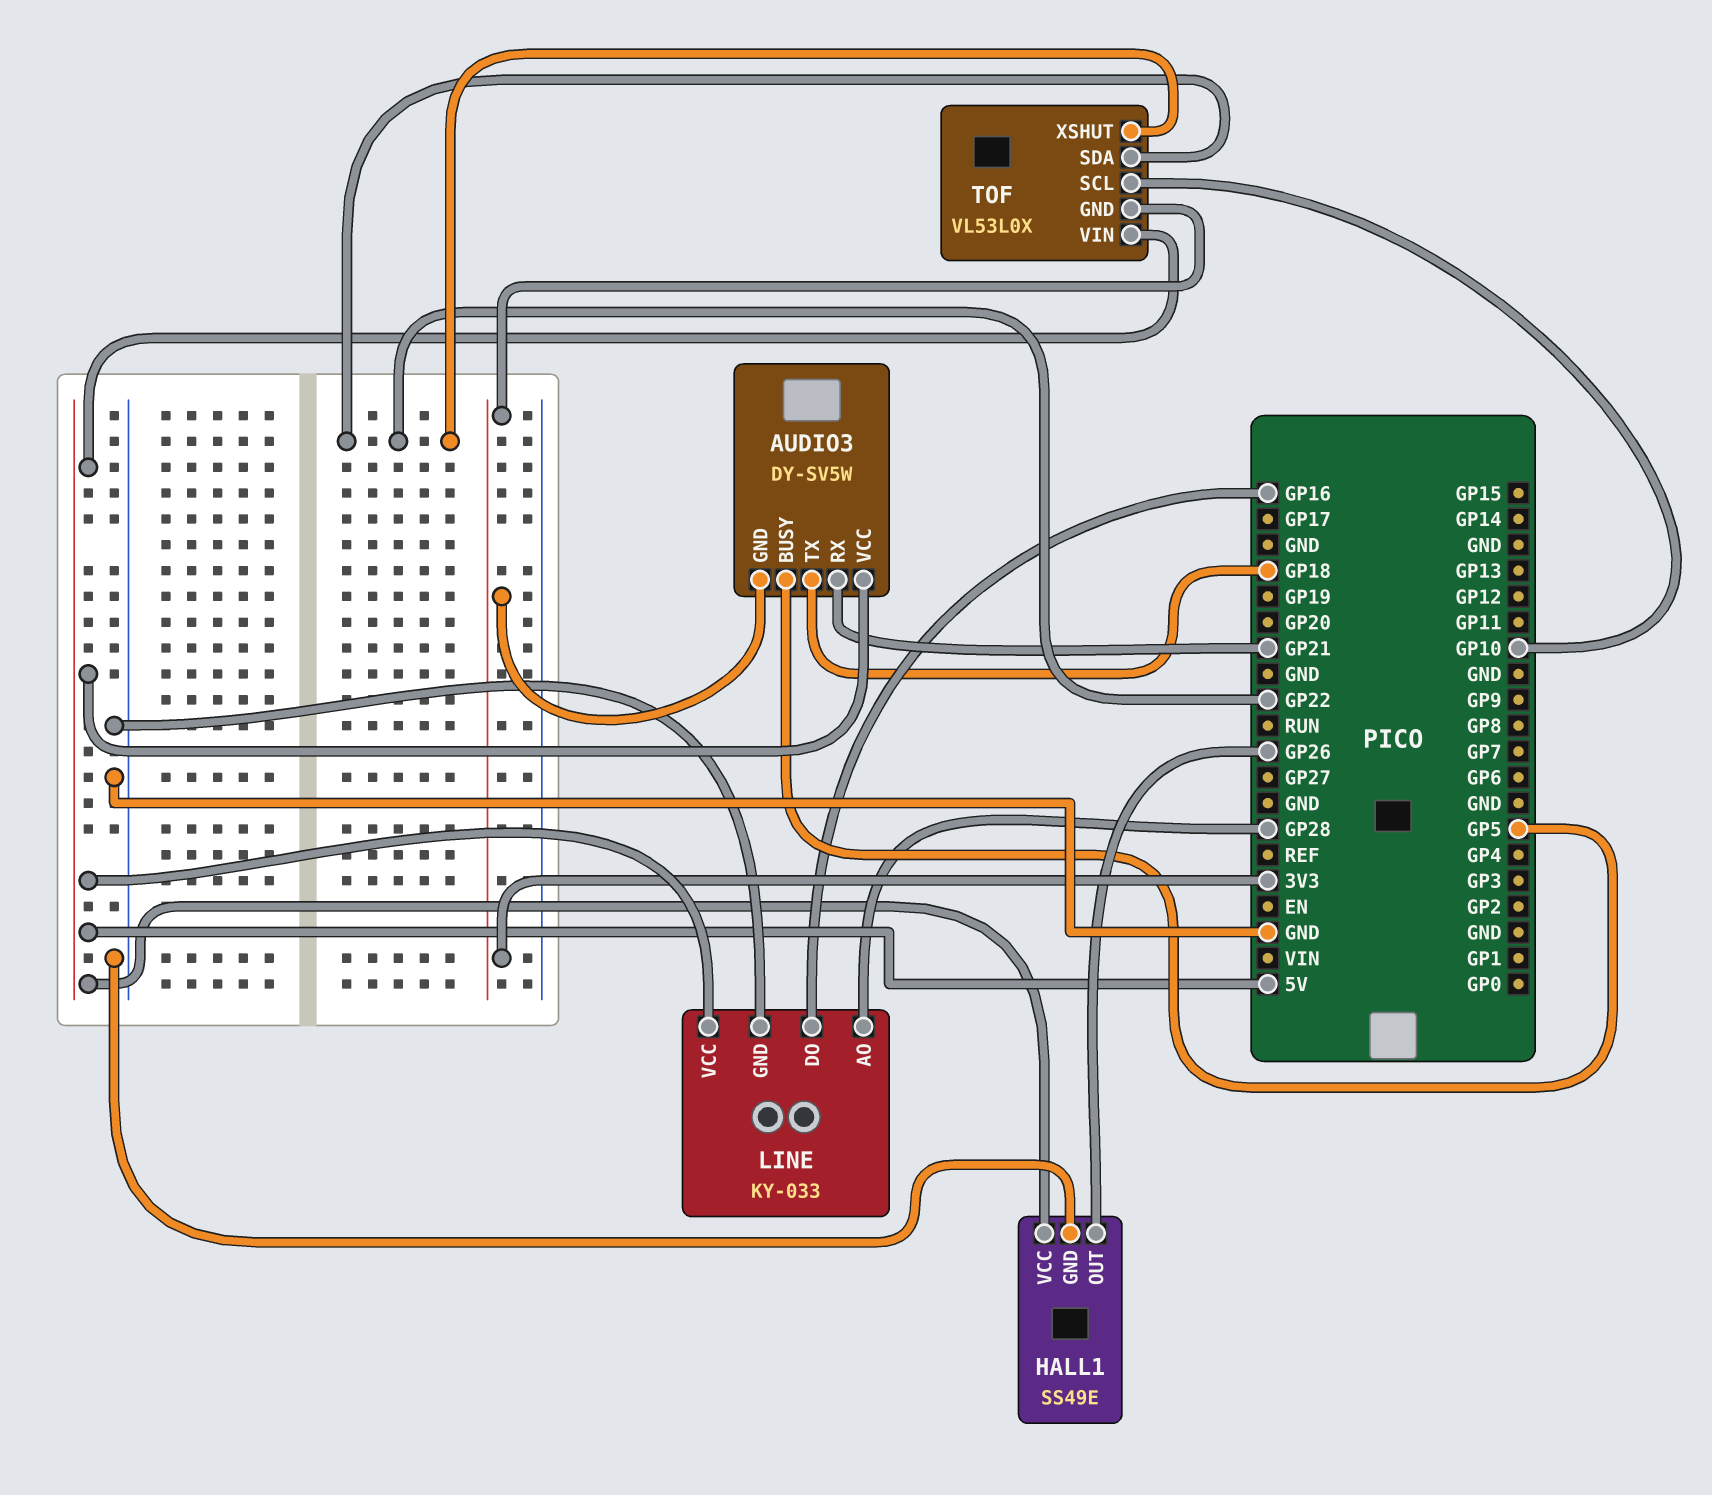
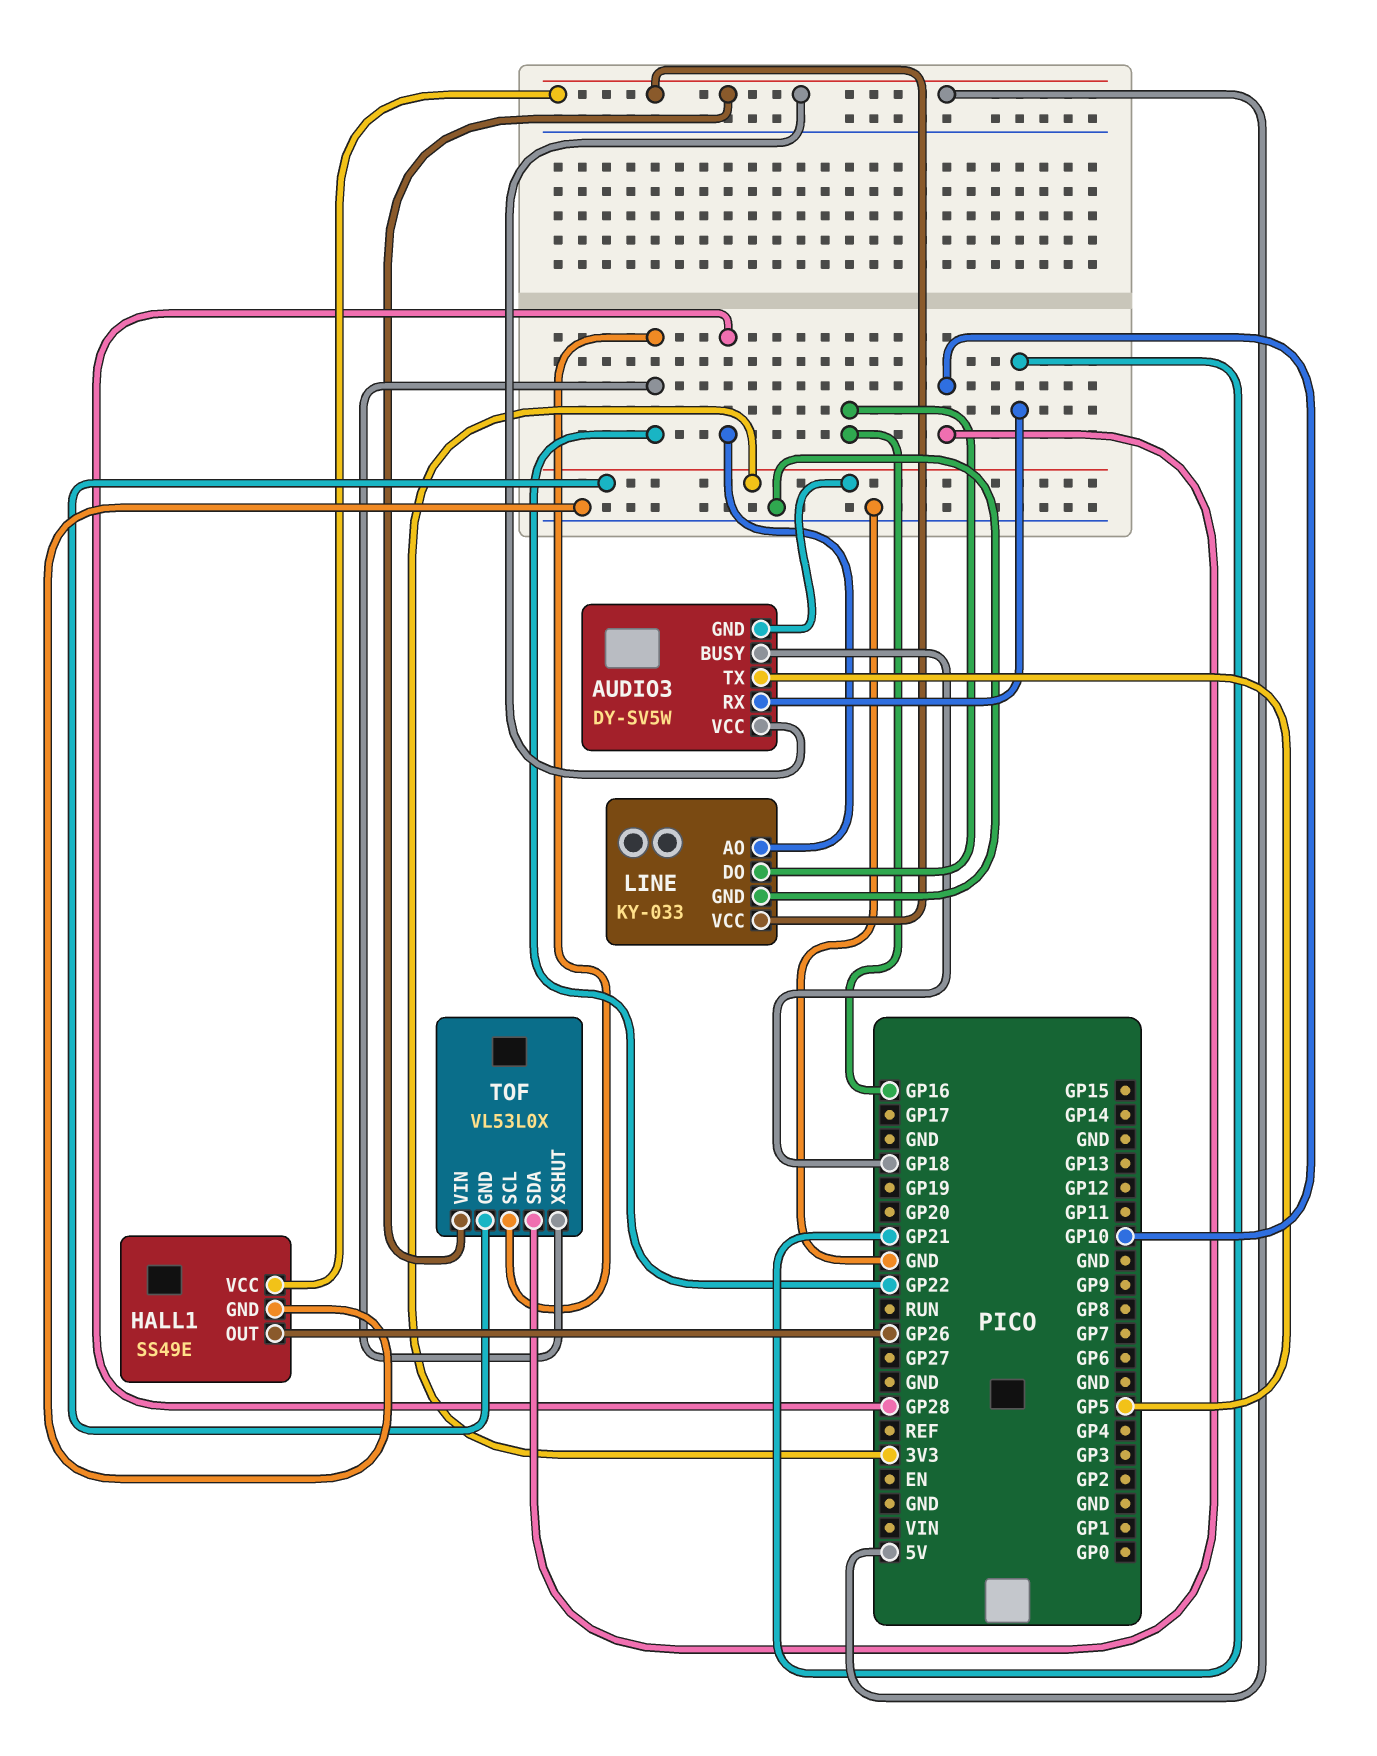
AUDIO3 pin BUSY: GP5 -> GP18
AUDIO3 pin TX: GP18 -> GP5
TOF pin SCL: GP10 -> GP22
TOF pin SDA: GP22 -> GP10

